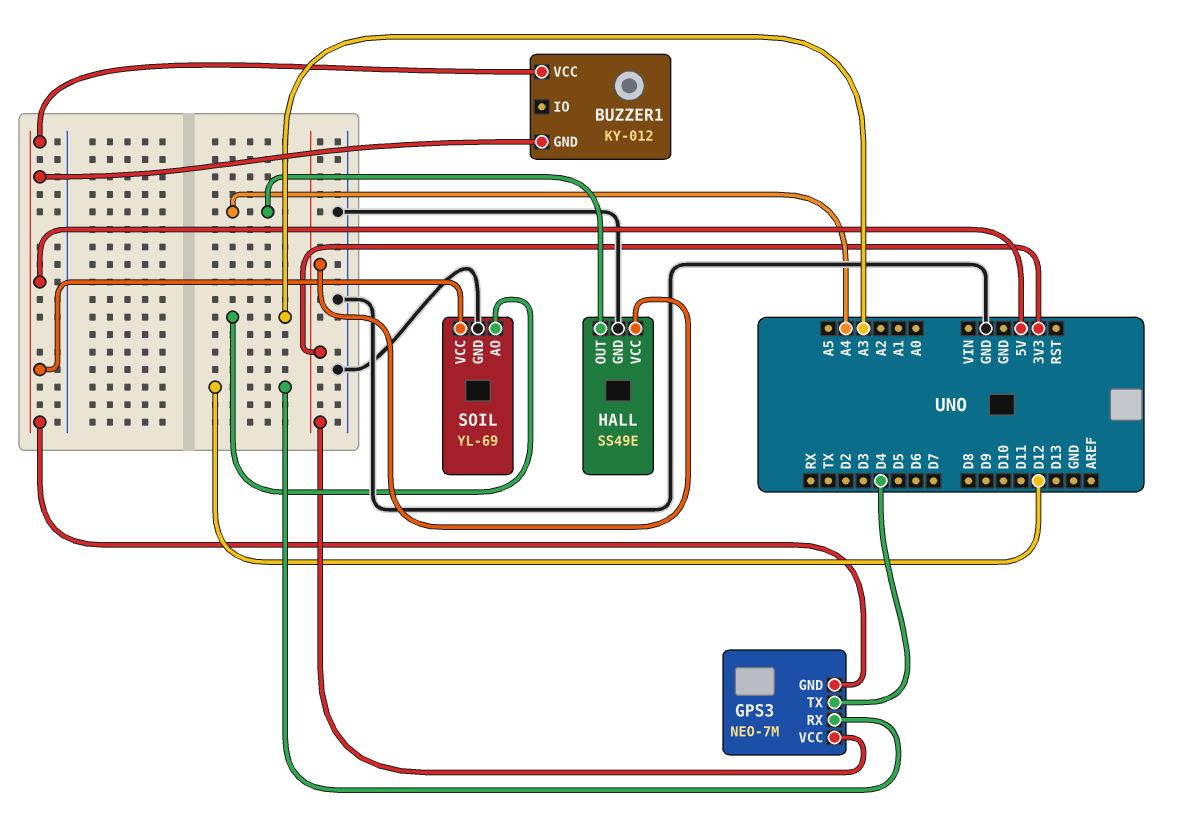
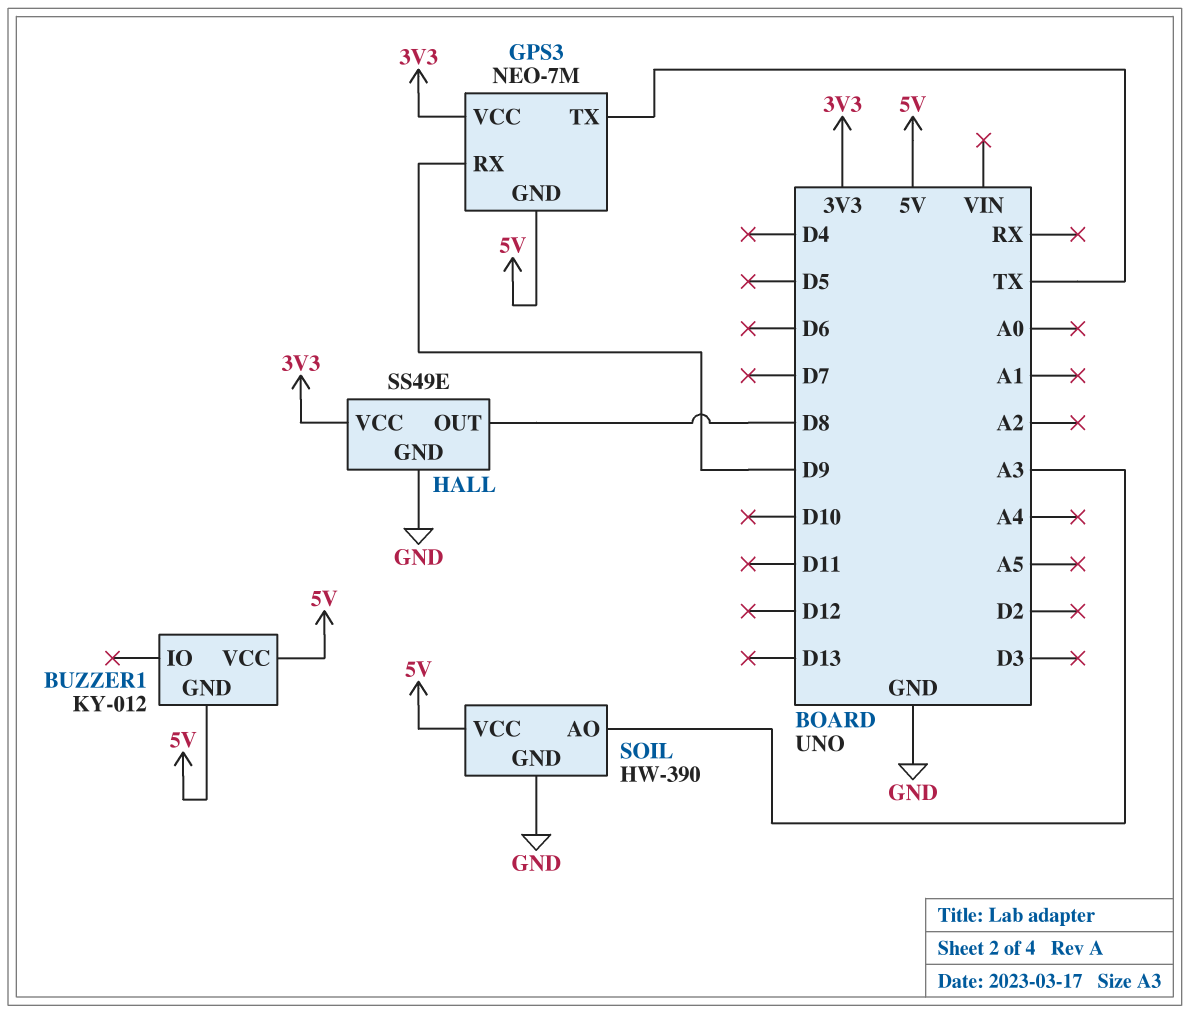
GPS3 pin RX: D12 -> D9
GPS3 pin TX: D4 -> TX
HALL pin OUT: A4 -> D8
SOIL: YL-69 -> HW-390

